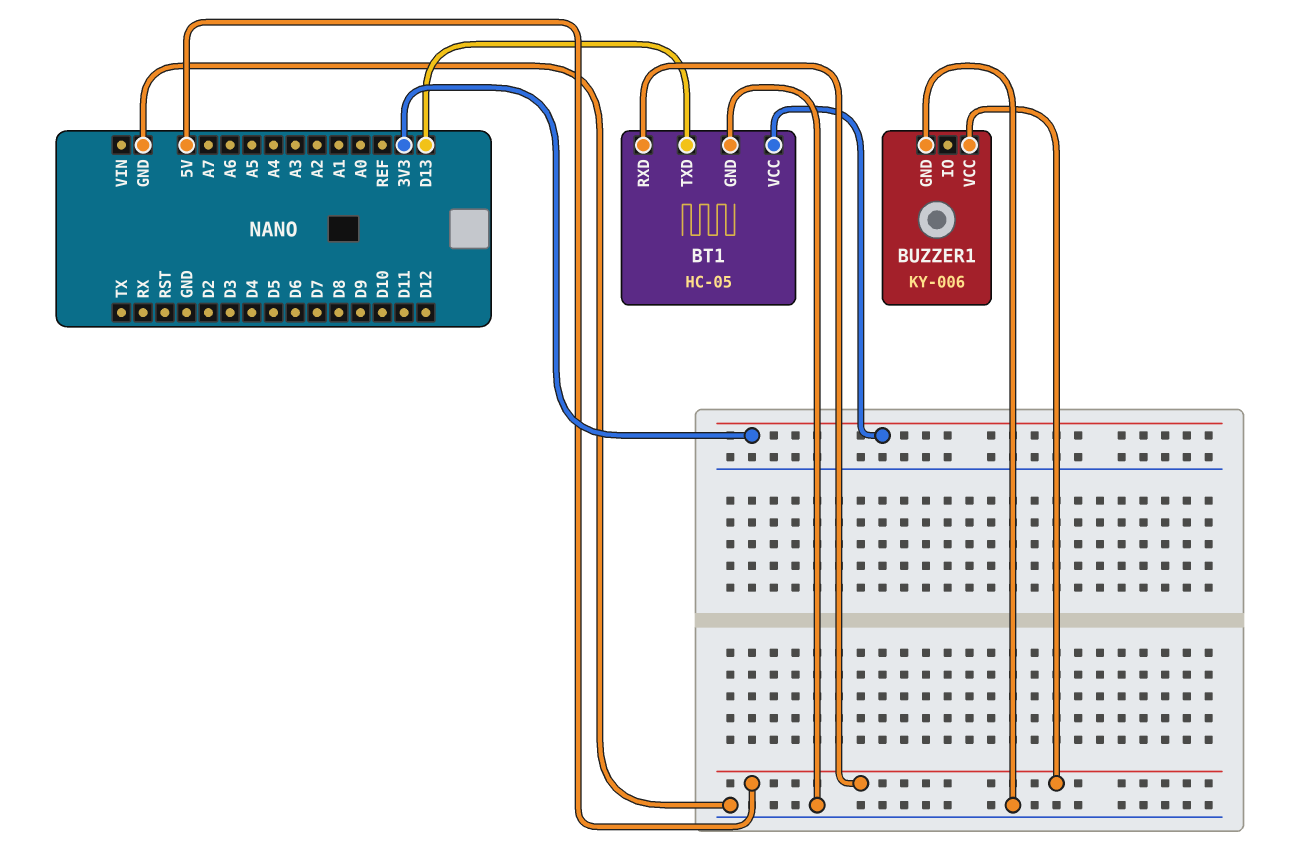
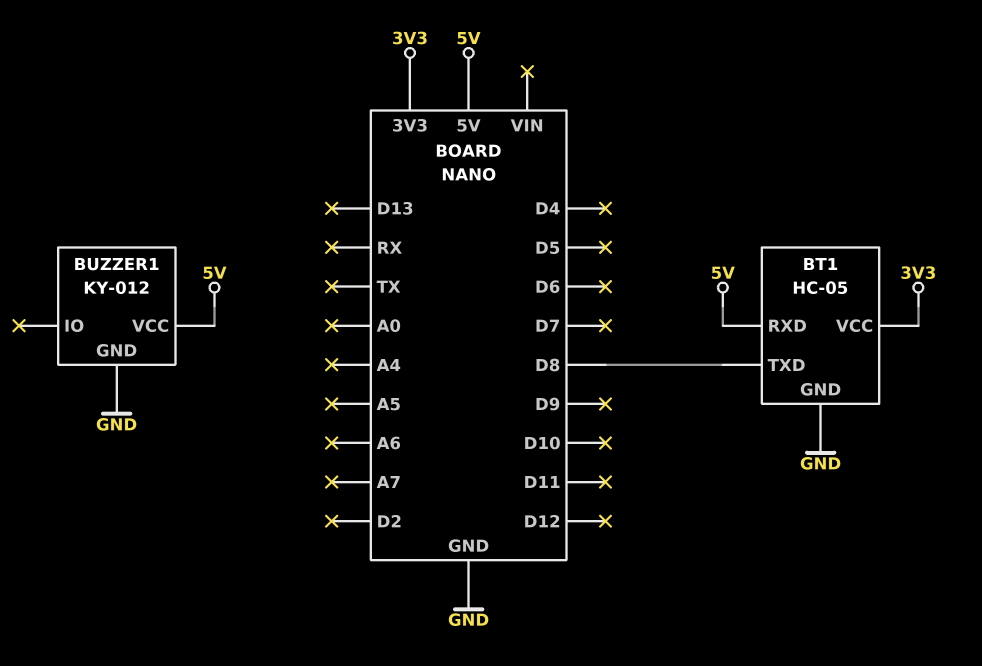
BT1 pin TXD: D13 -> D8
BUZZER1: KY-006 -> KY-012

